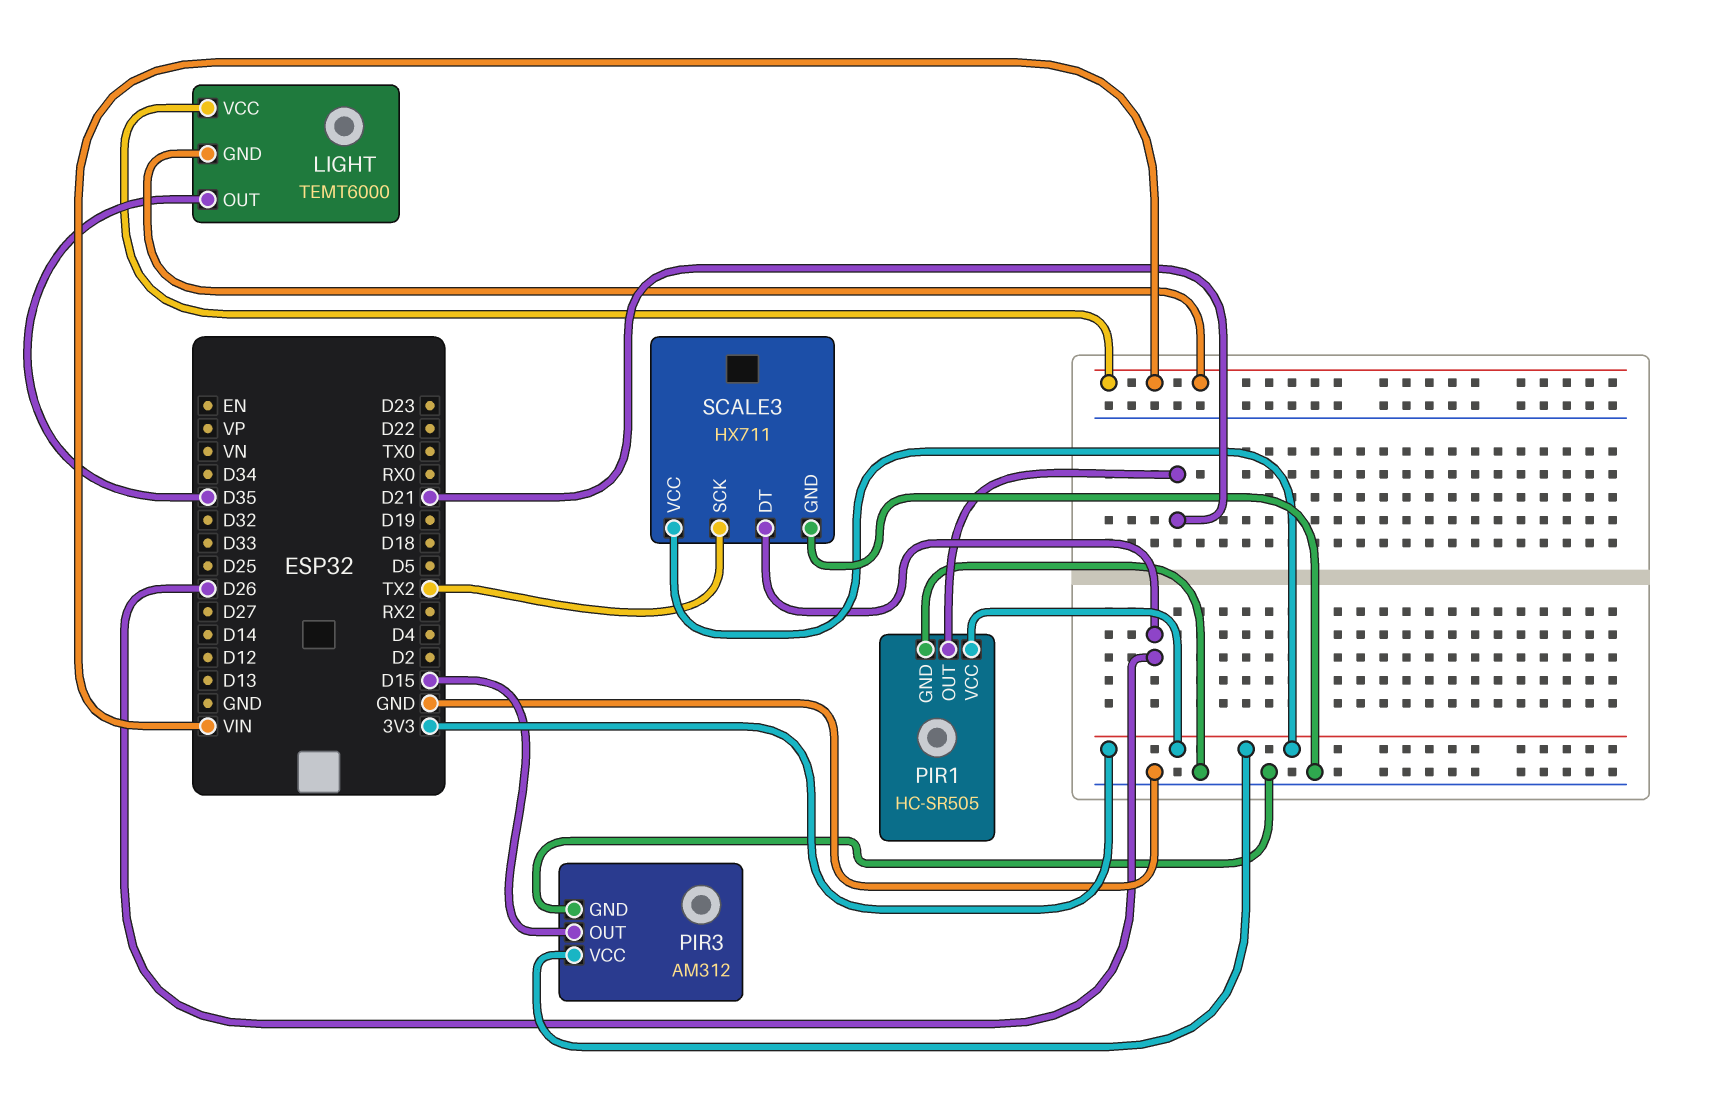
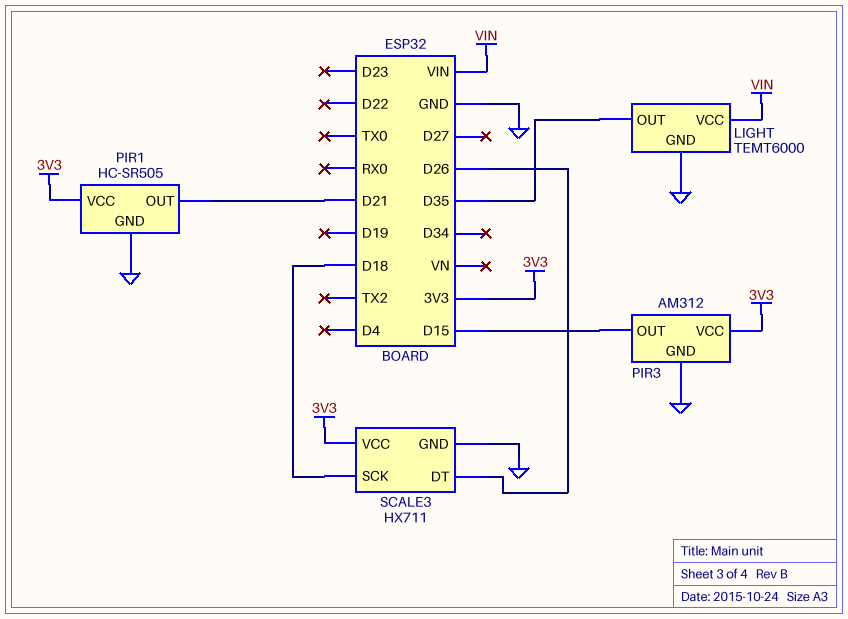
LIGHT pin GND: VIN -> GND
SCALE3 pin SCK: TX2 -> D18

